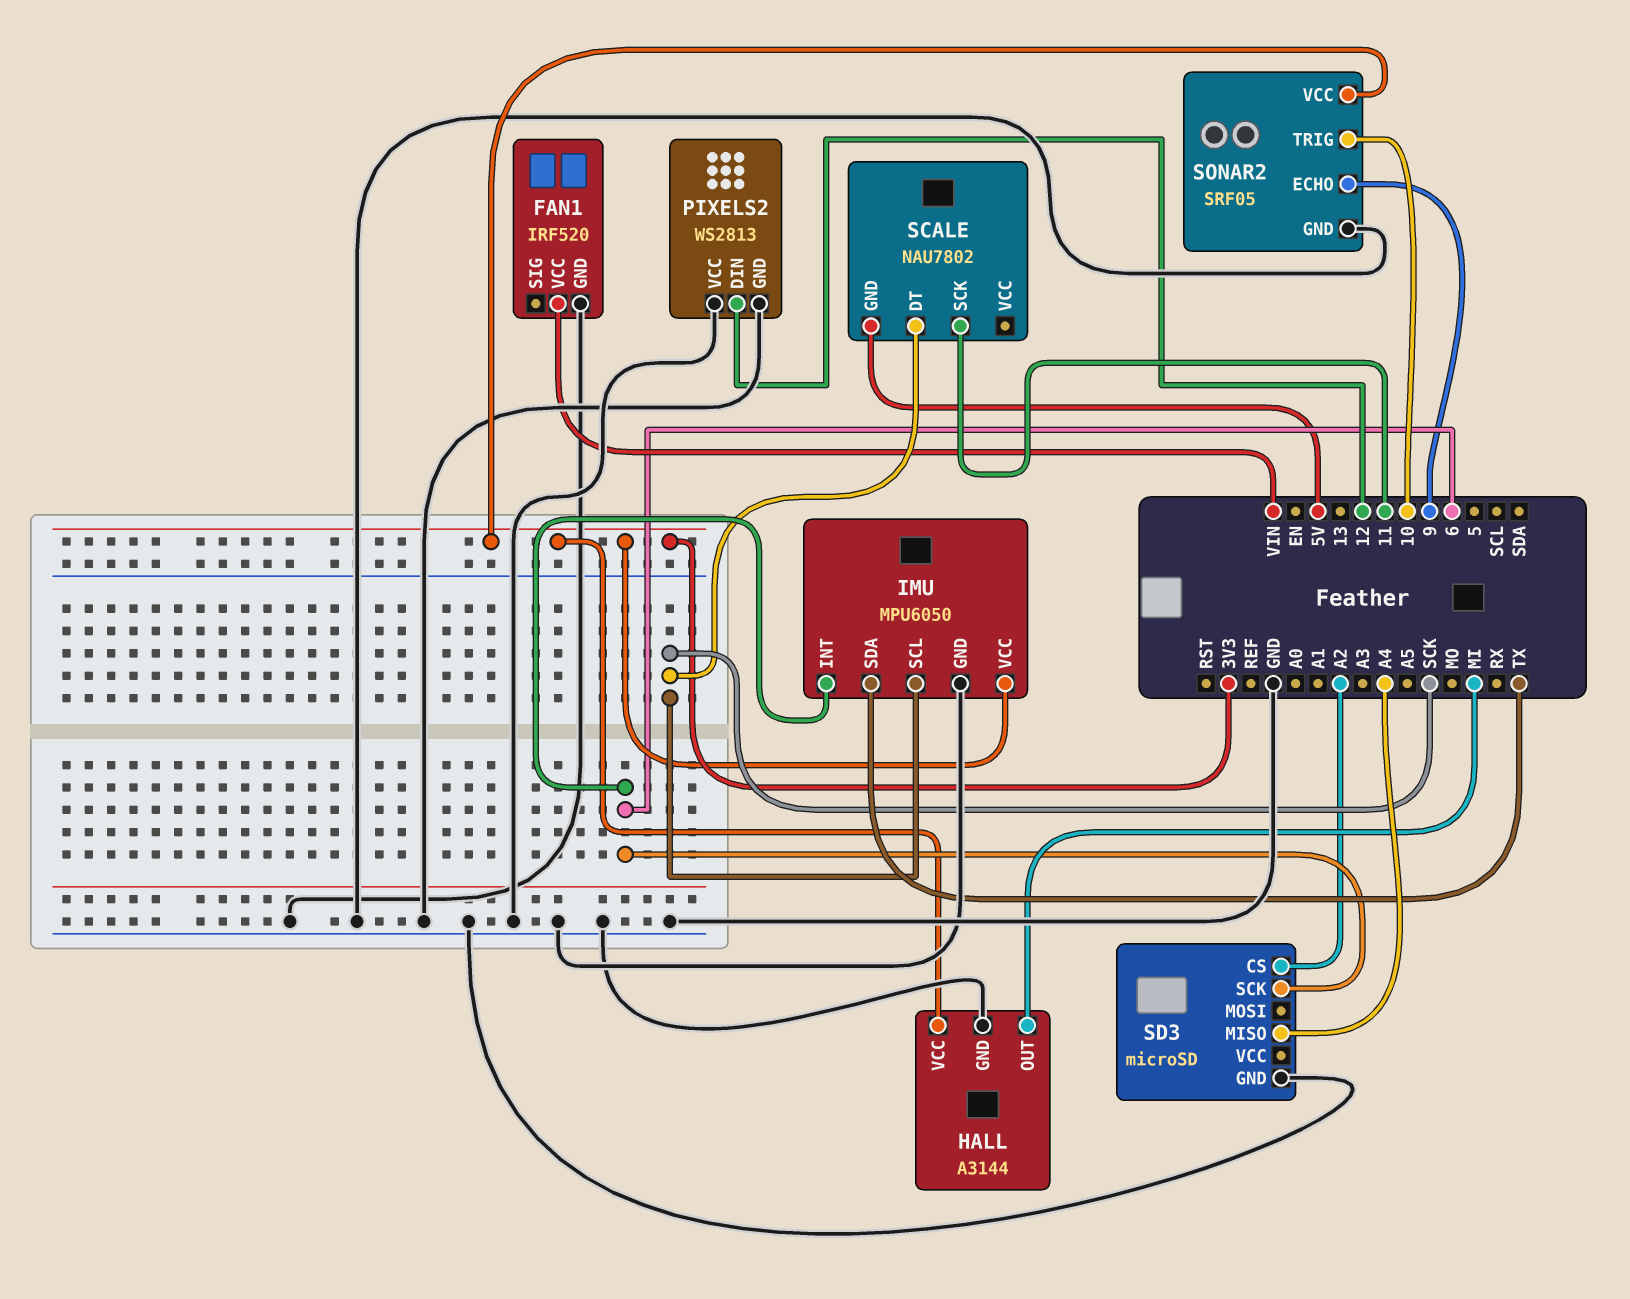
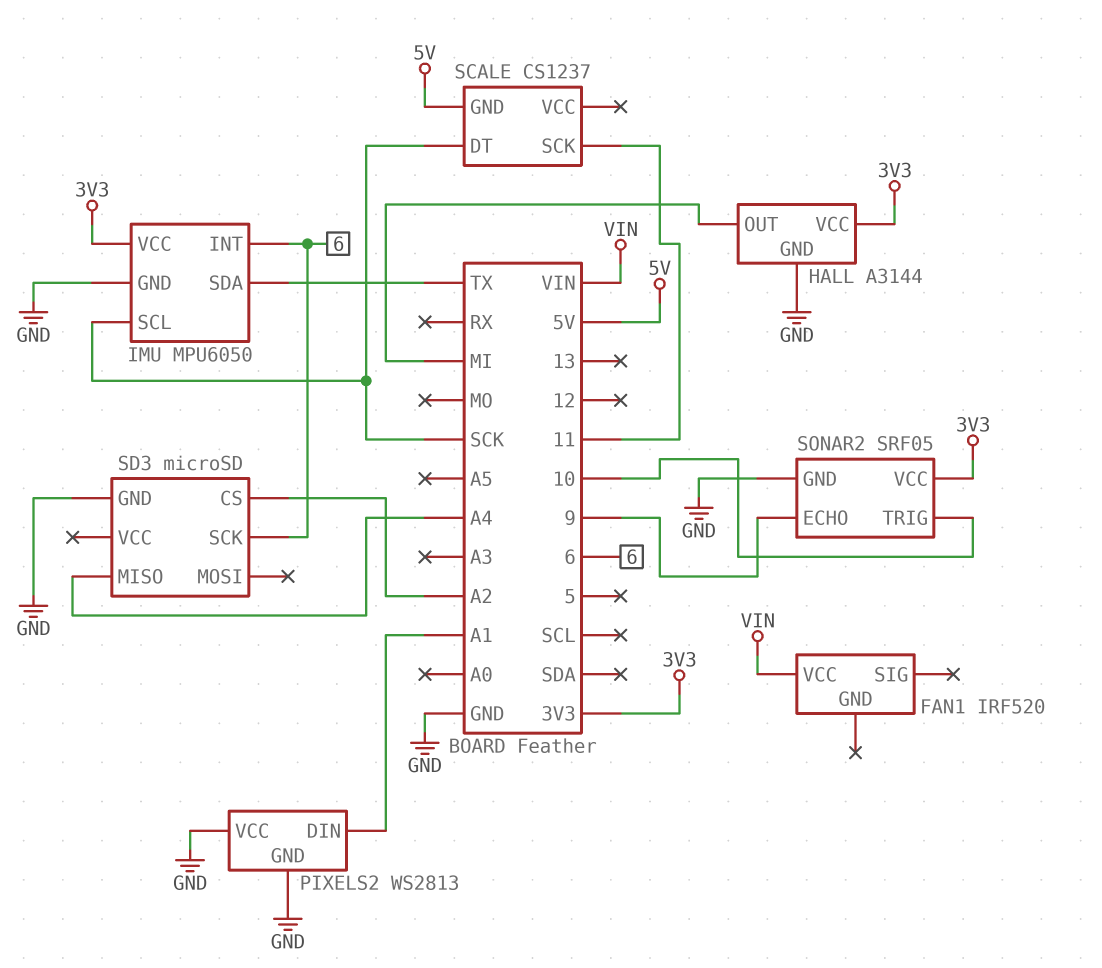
FAN1 pin GND: GND -> none
PIXELS2 pin DIN: 12 -> A1
SCALE: NAU7802 -> CS1237

